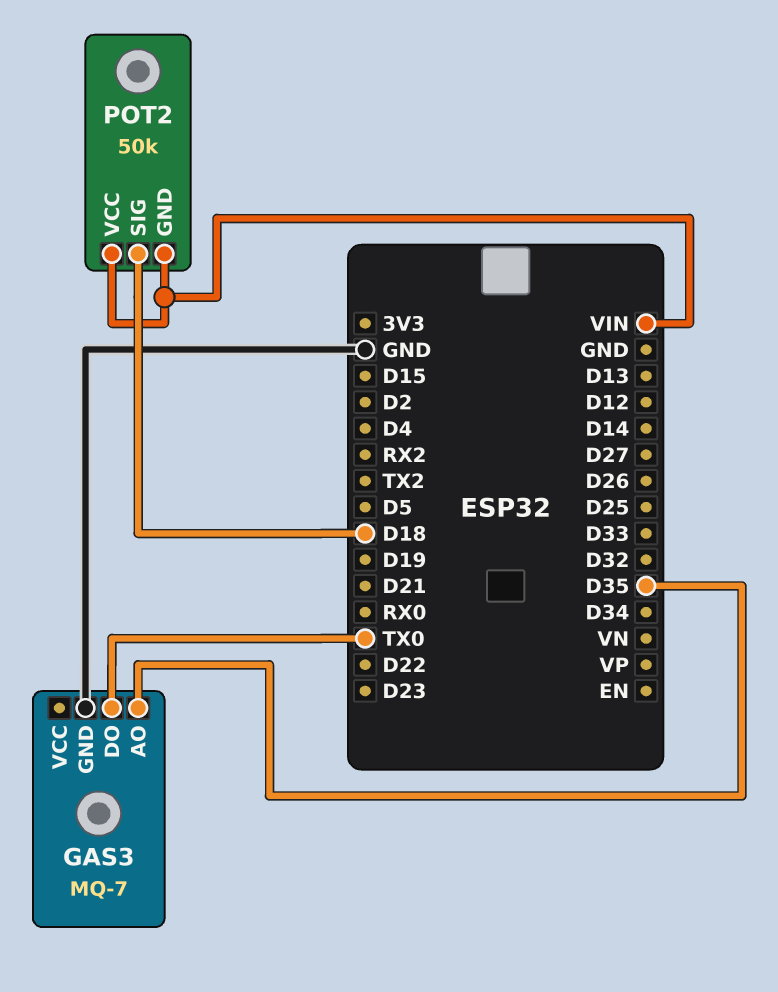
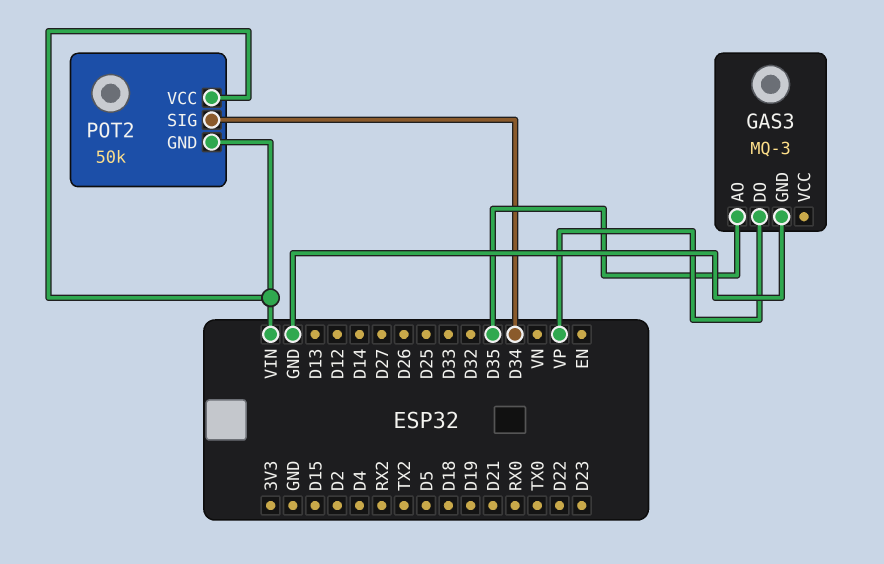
GAS3: MQ-7 -> MQ-3
GAS3 pin DO: TX0 -> VP
POT2 pin SIG: D18 -> D34

